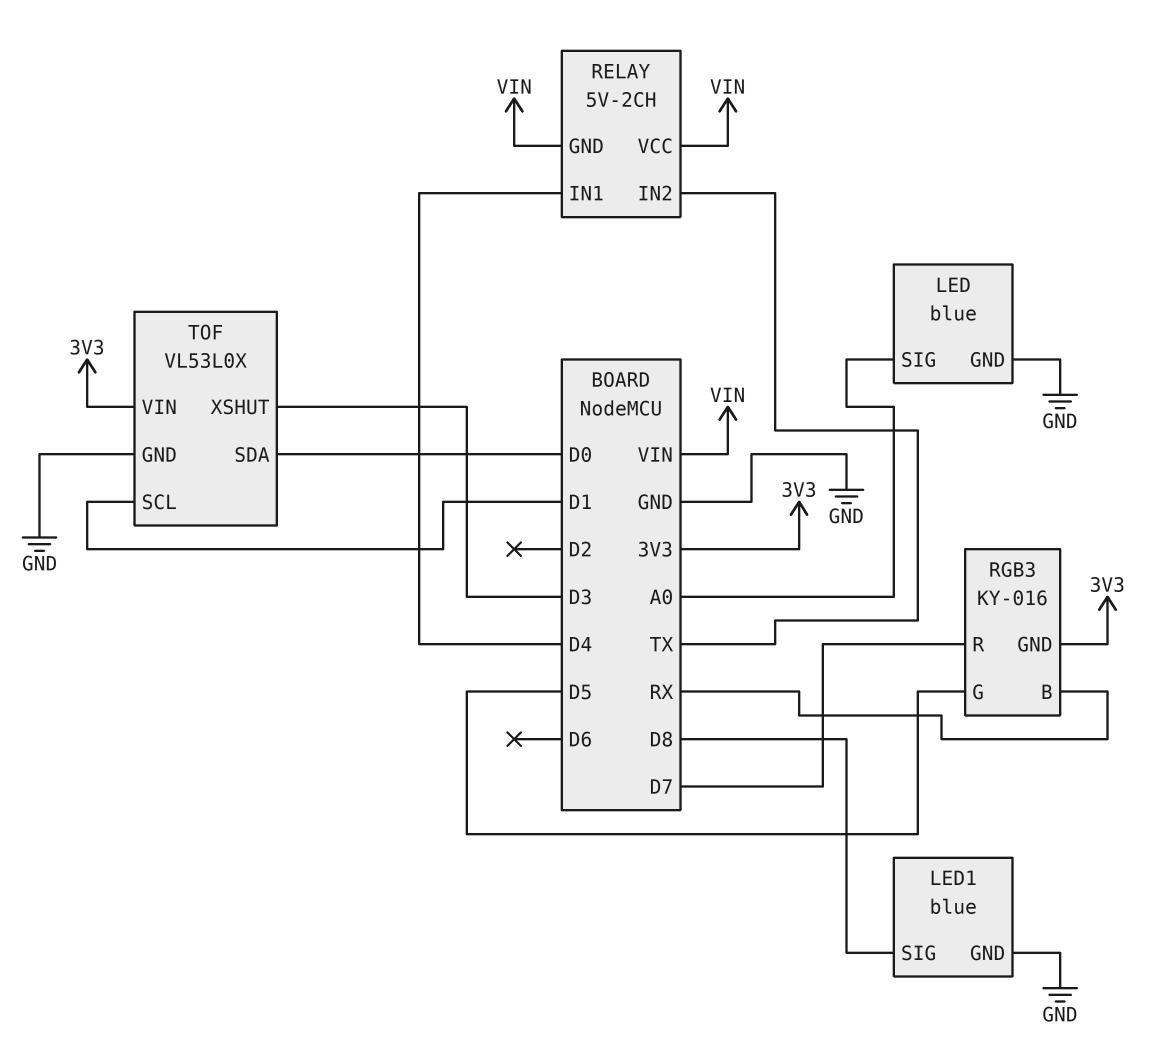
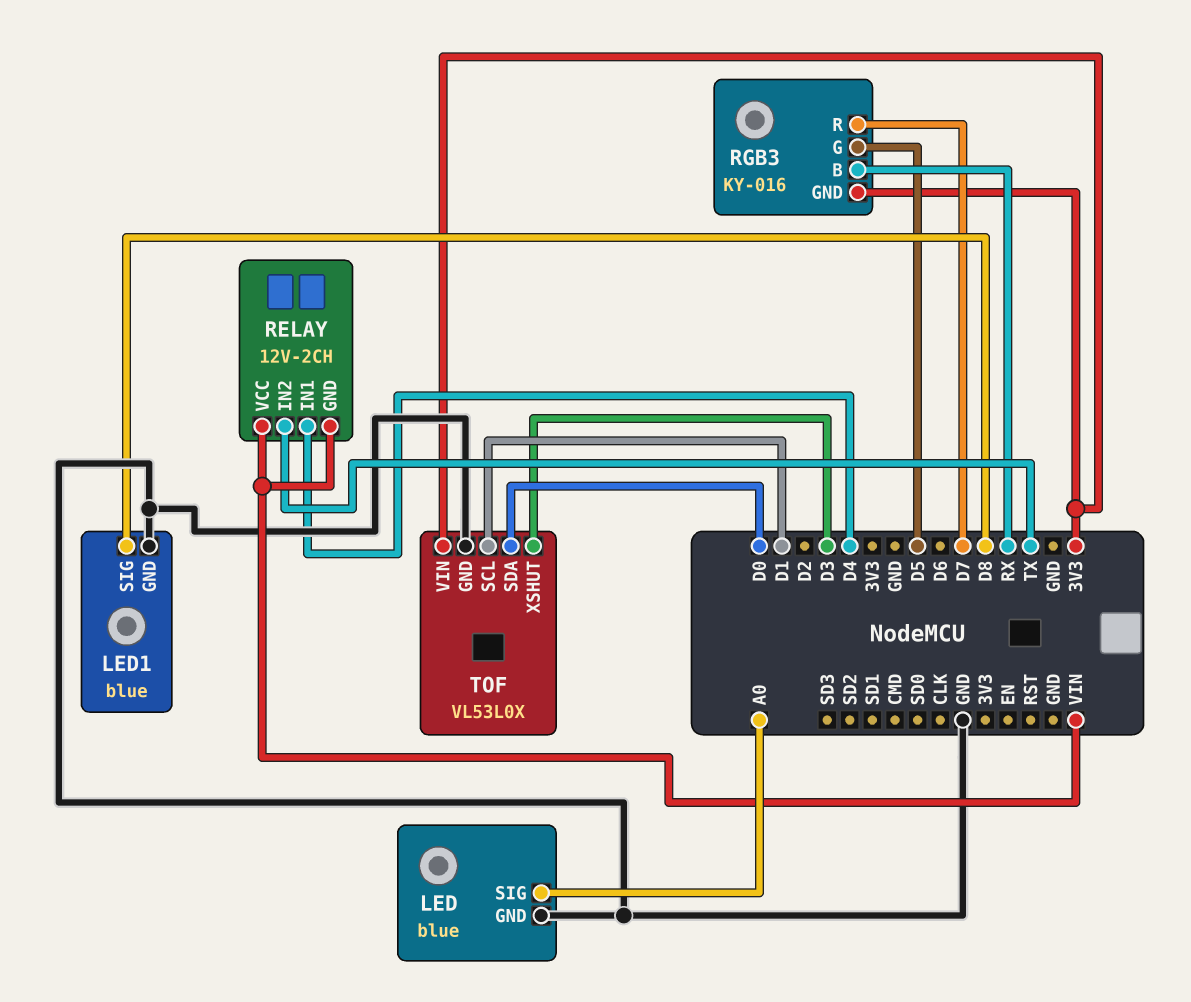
RELAY: 5V-2CH -> 12V-2CH

